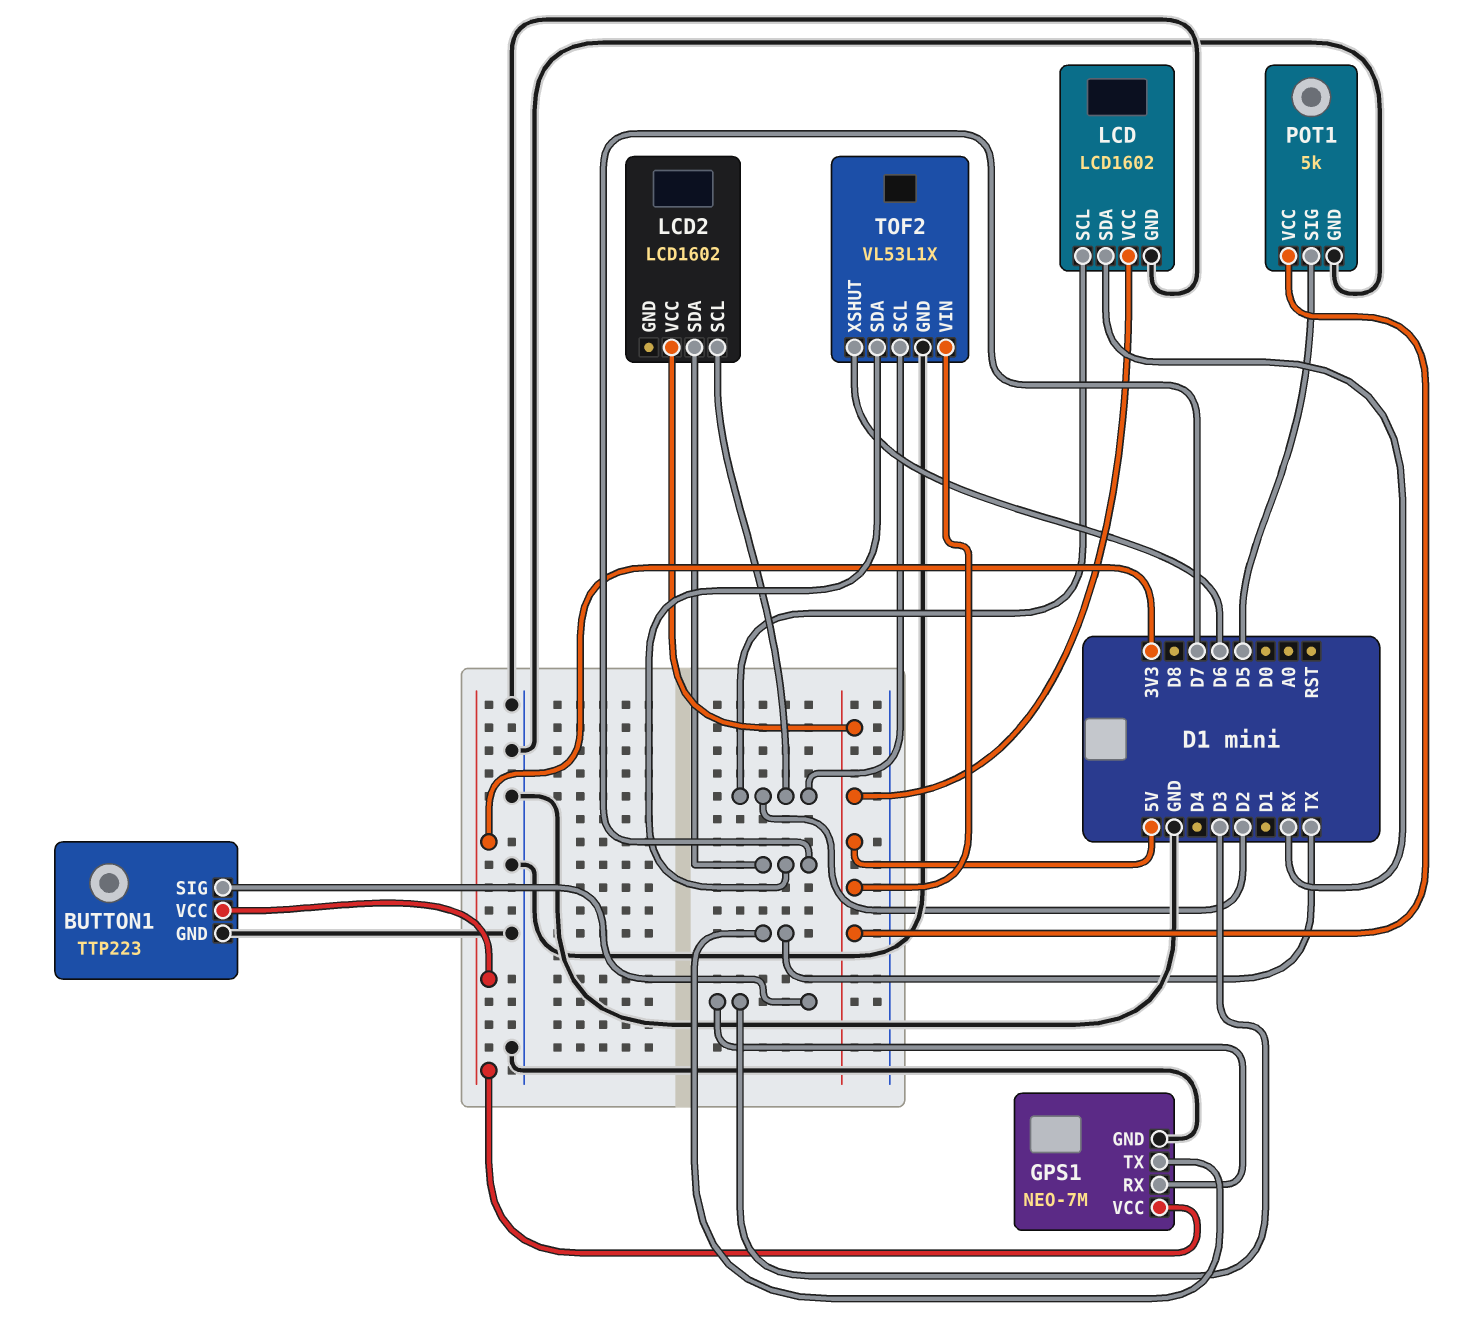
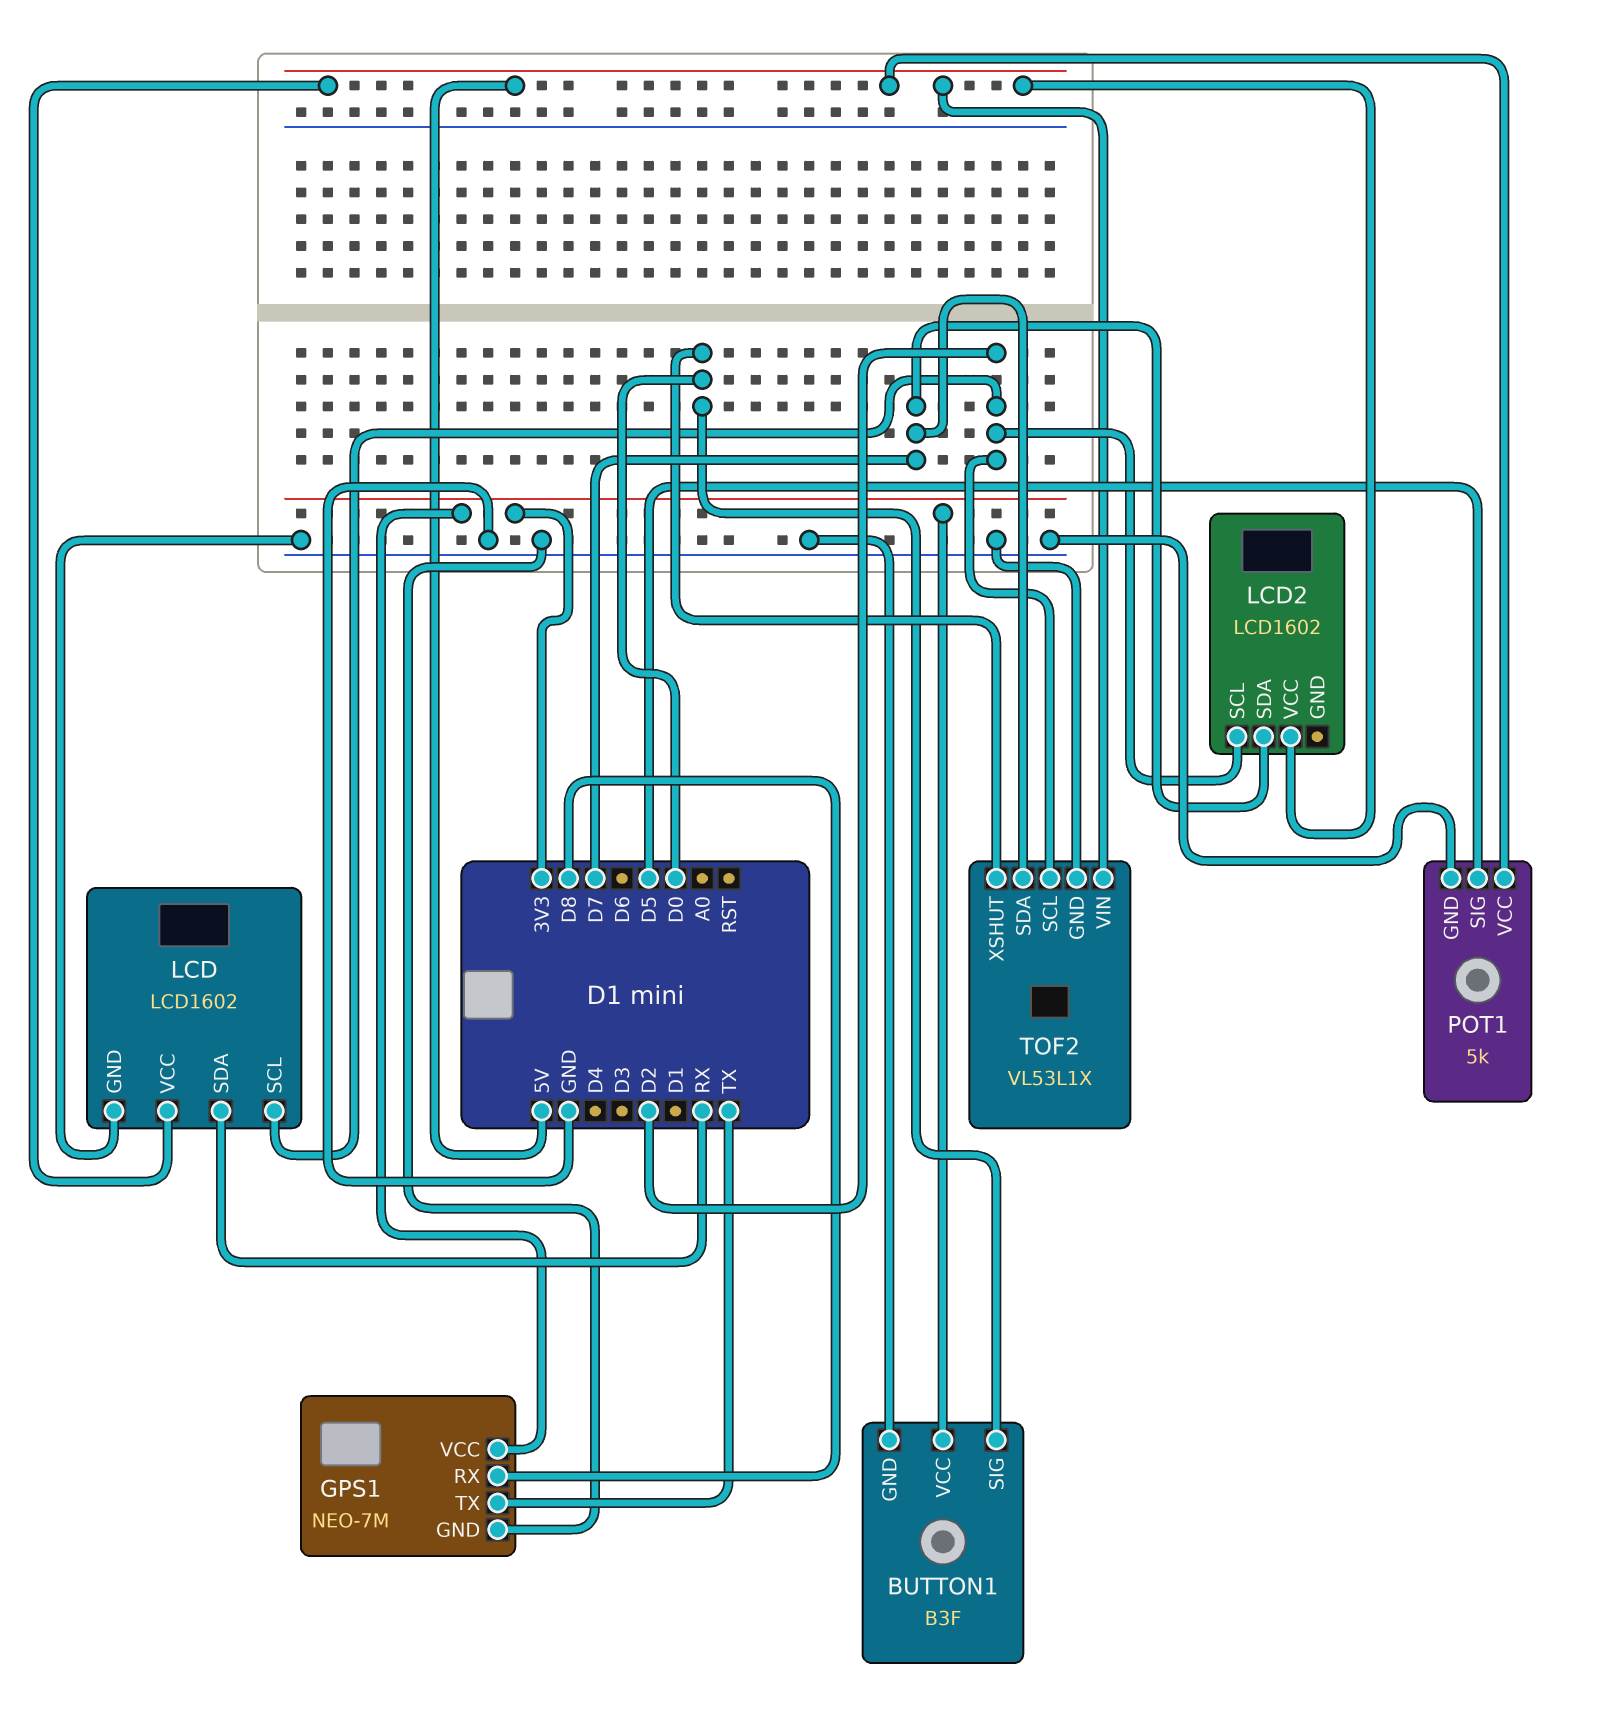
BUTTON1: TTP223 -> B3F
BUTTON1 pin SIG: D3 -> D0
GPS1 pin RX: D3 -> D8
TOF2 pin XSHUT: D6 -> D0

